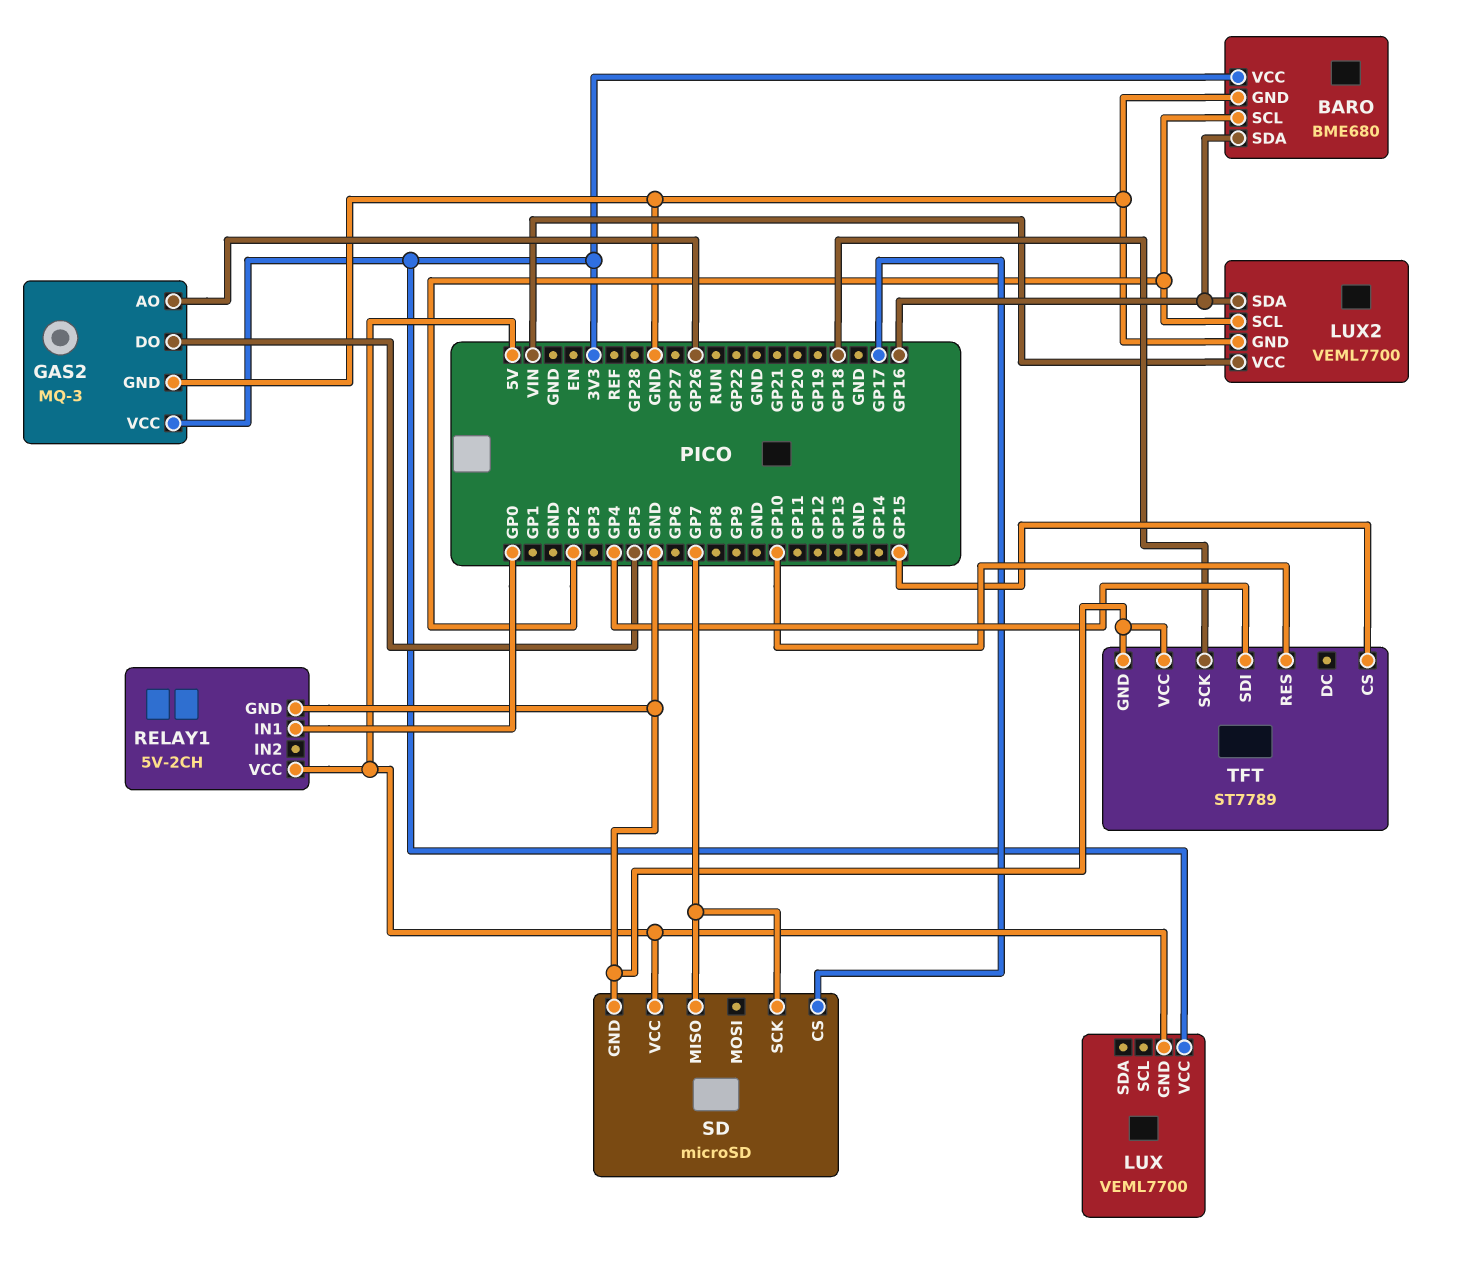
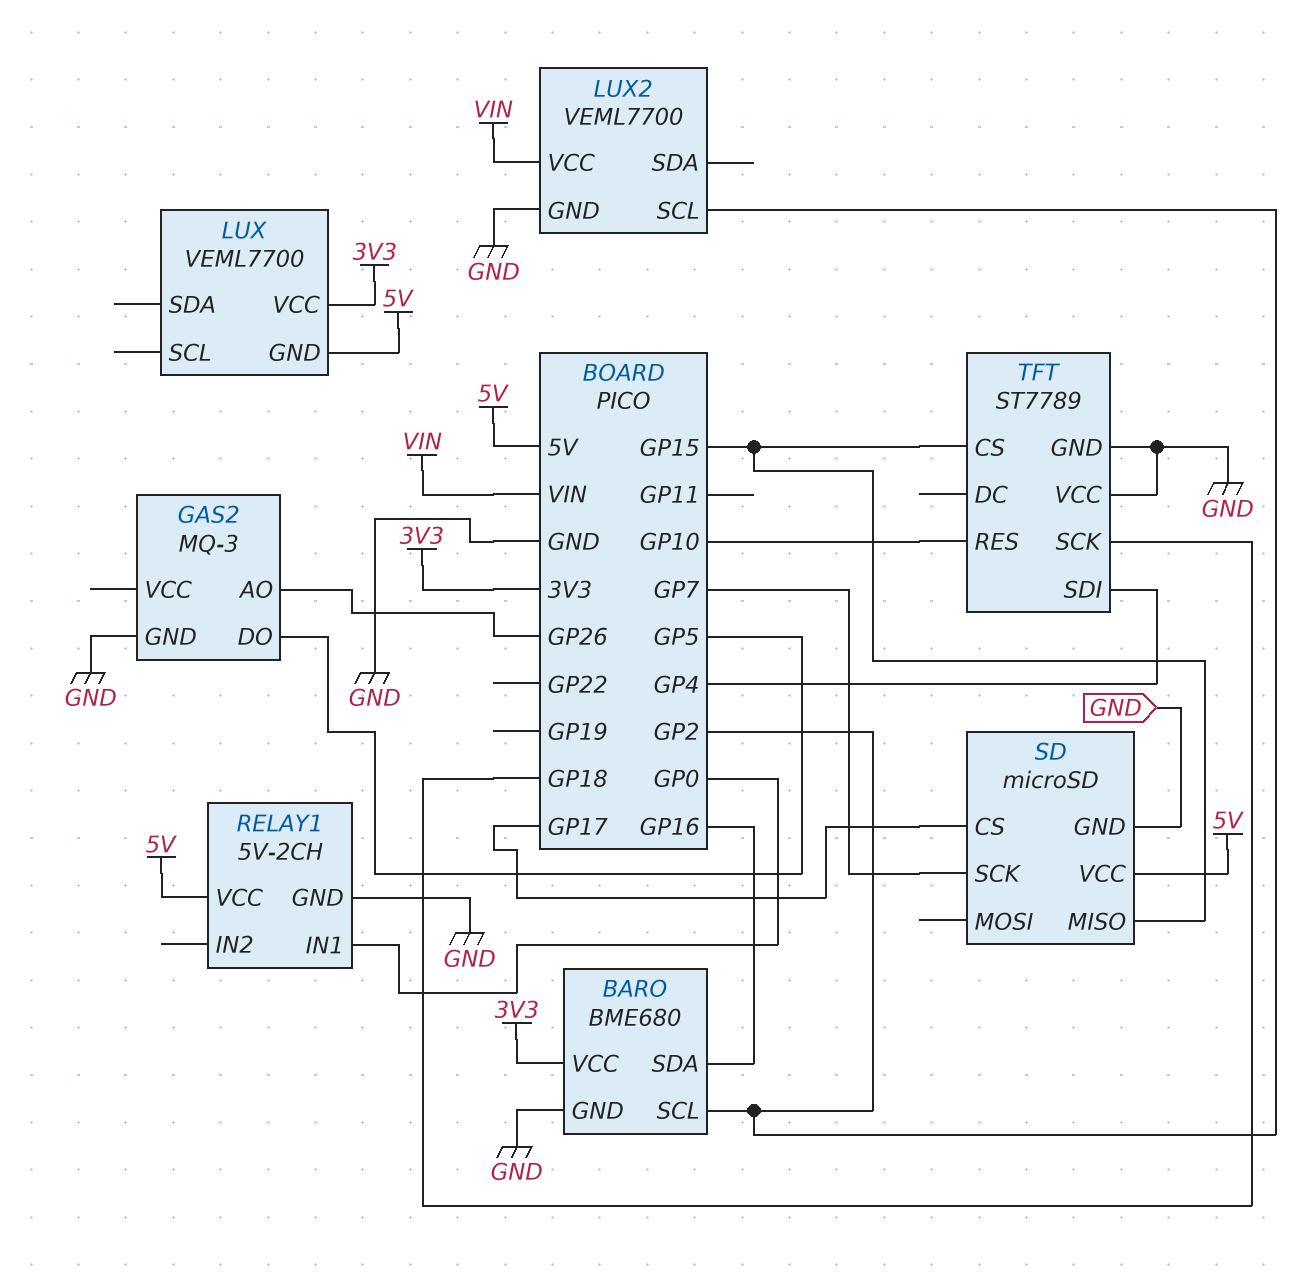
GAS2 pin VCC: 3V3 -> none
LUX2 pin SDA: GP16 -> none
SD pin MISO: GP7 -> GP15

